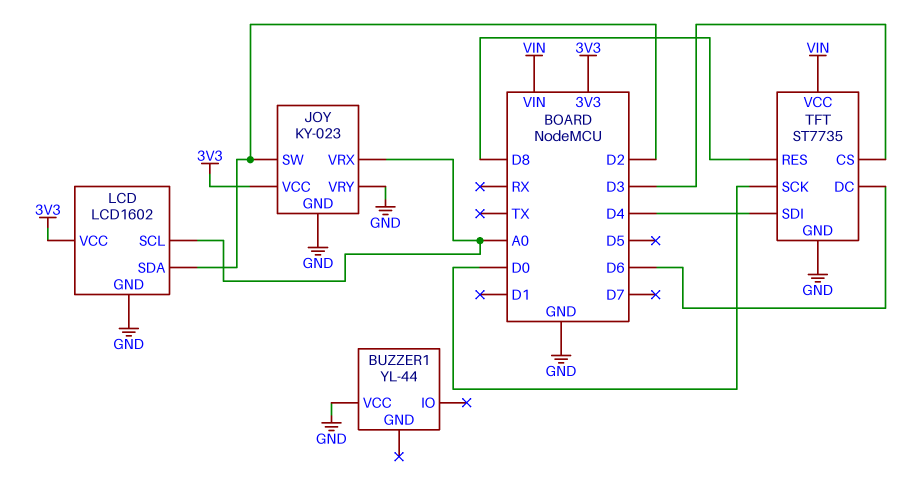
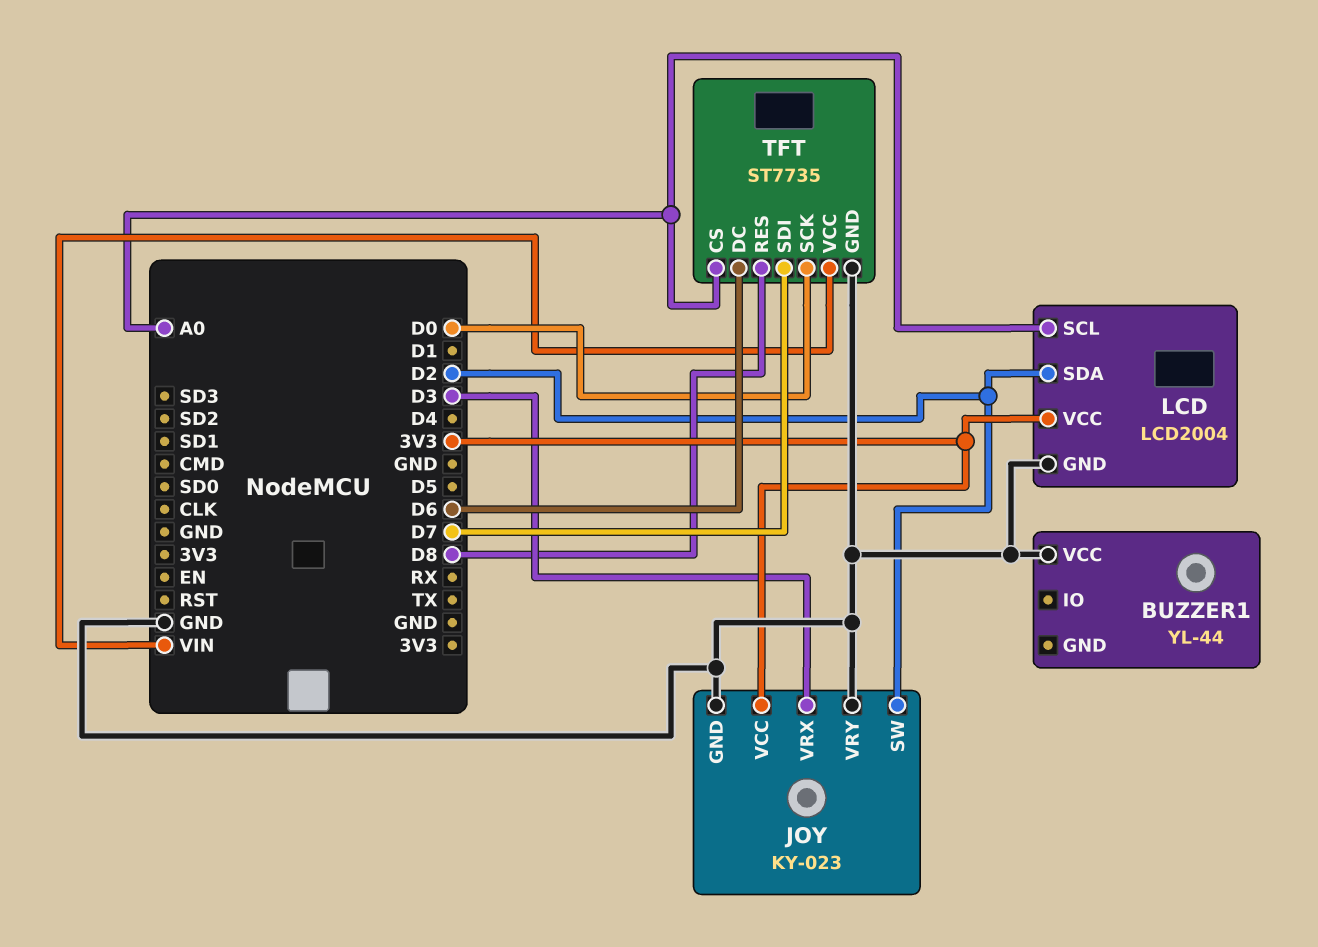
JOY pin VRX: A0 -> D3
LCD: LCD1602 -> LCD2004
TFT pin CS: D3 -> A0
TFT pin SDI: D4 -> D7

